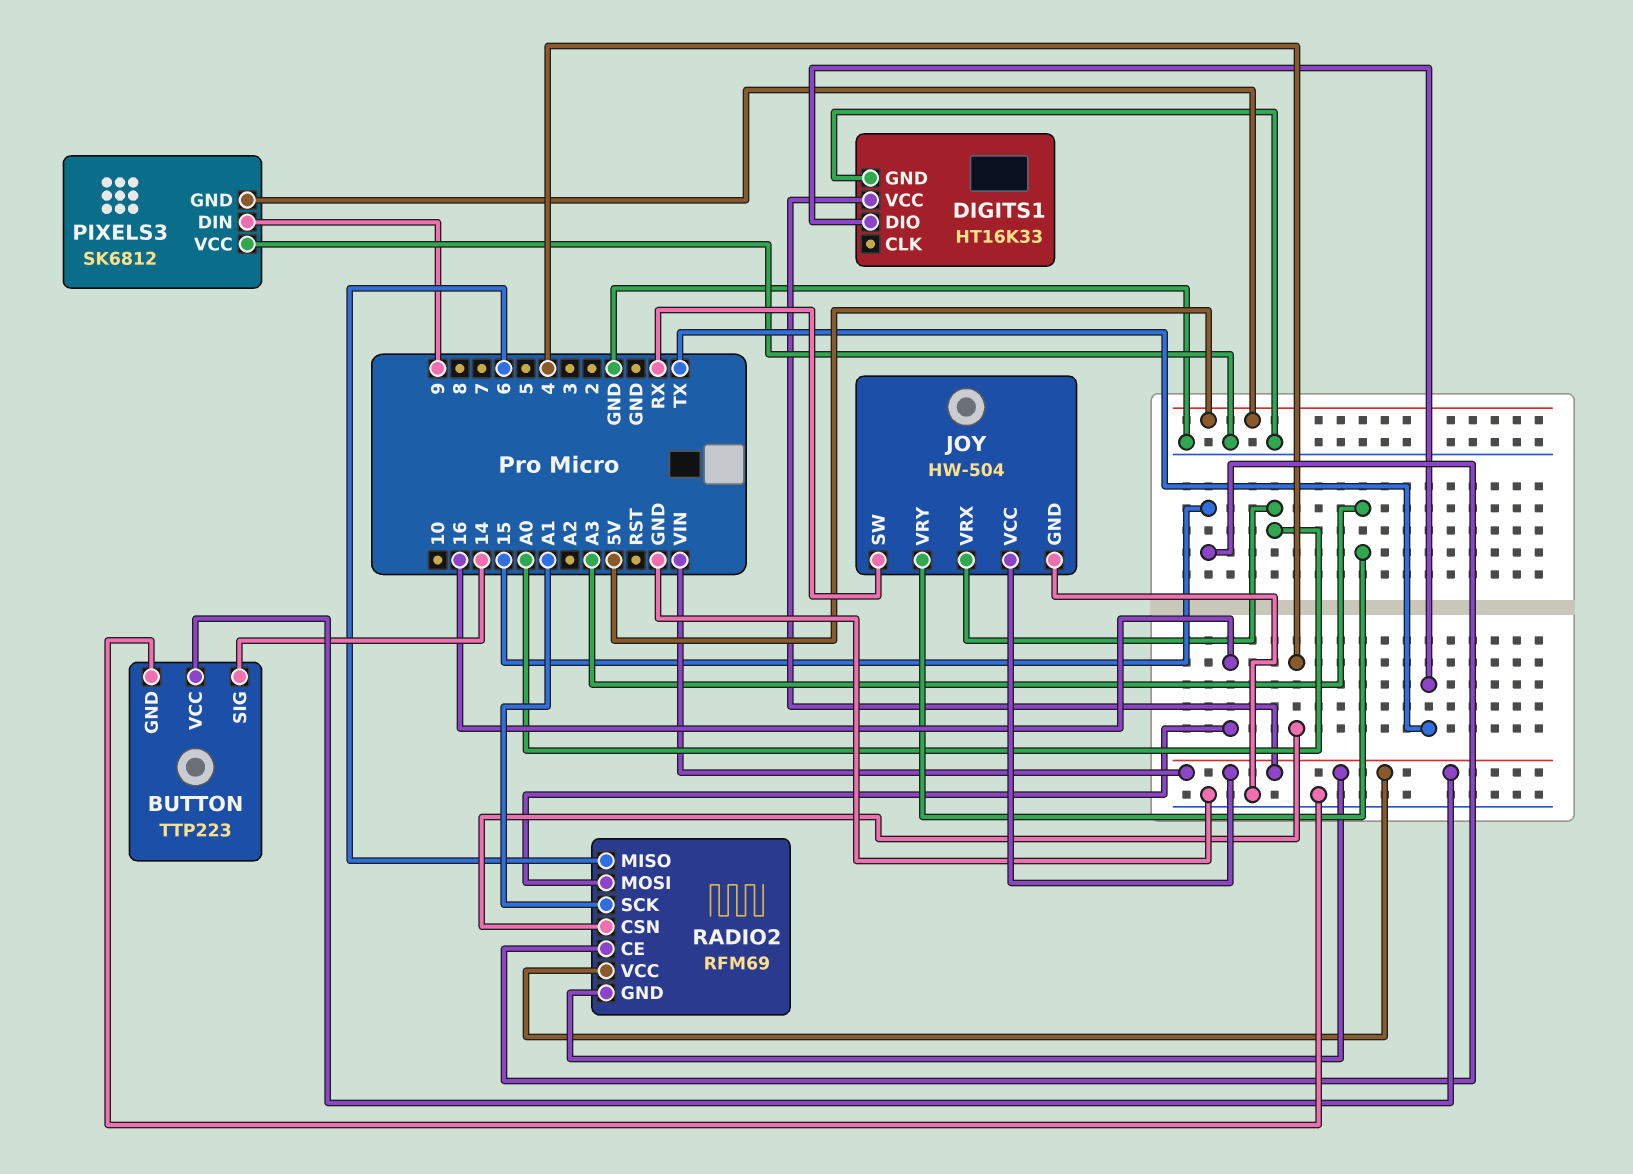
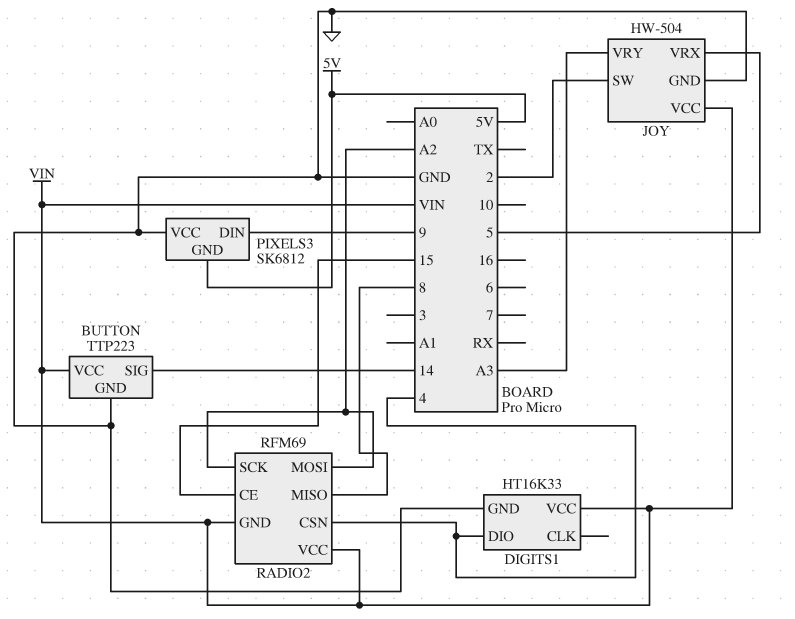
DIGITS1 pin DIO: TX -> 4
JOY pin SW: RX -> 2
JOY pin VRX: A0 -> 5
RADIO2 pin MISO: 6 -> 8
RADIO2 pin MOSI: 16 -> A2
RADIO2 pin SCK: A1 -> A2

